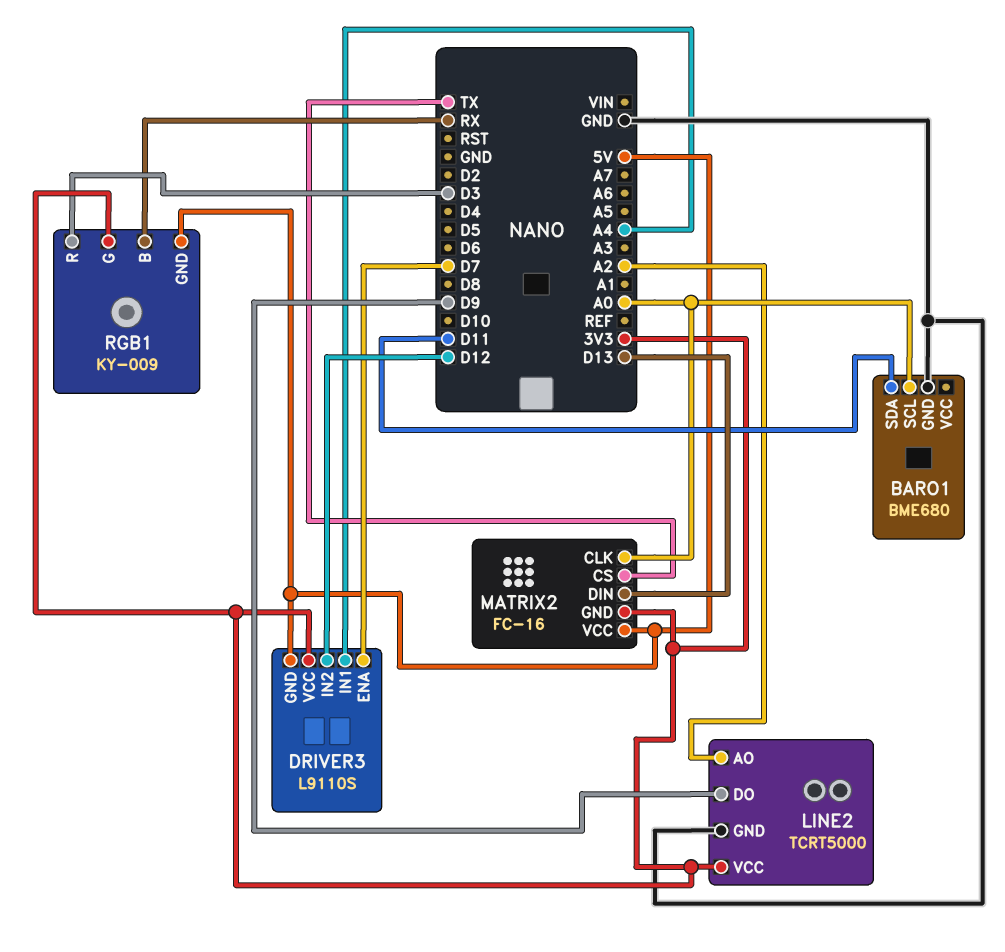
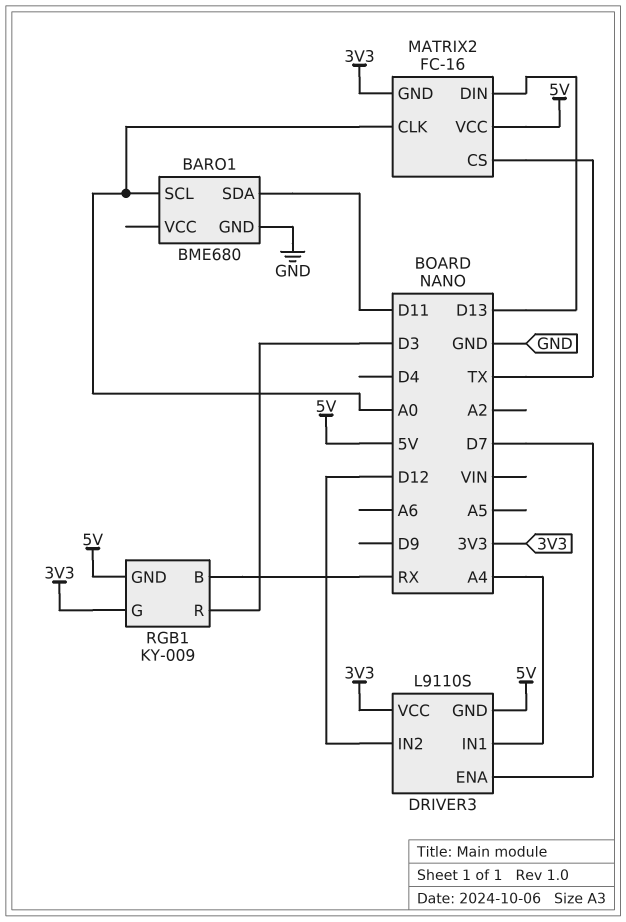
LINE2: TCRT5000 -> none
LINE2 pin AO: A2 -> none
LINE2 pin DO: D9 -> none
LINE2 pin GND: GND -> none
LINE2 pin VCC: 3V3 -> none

